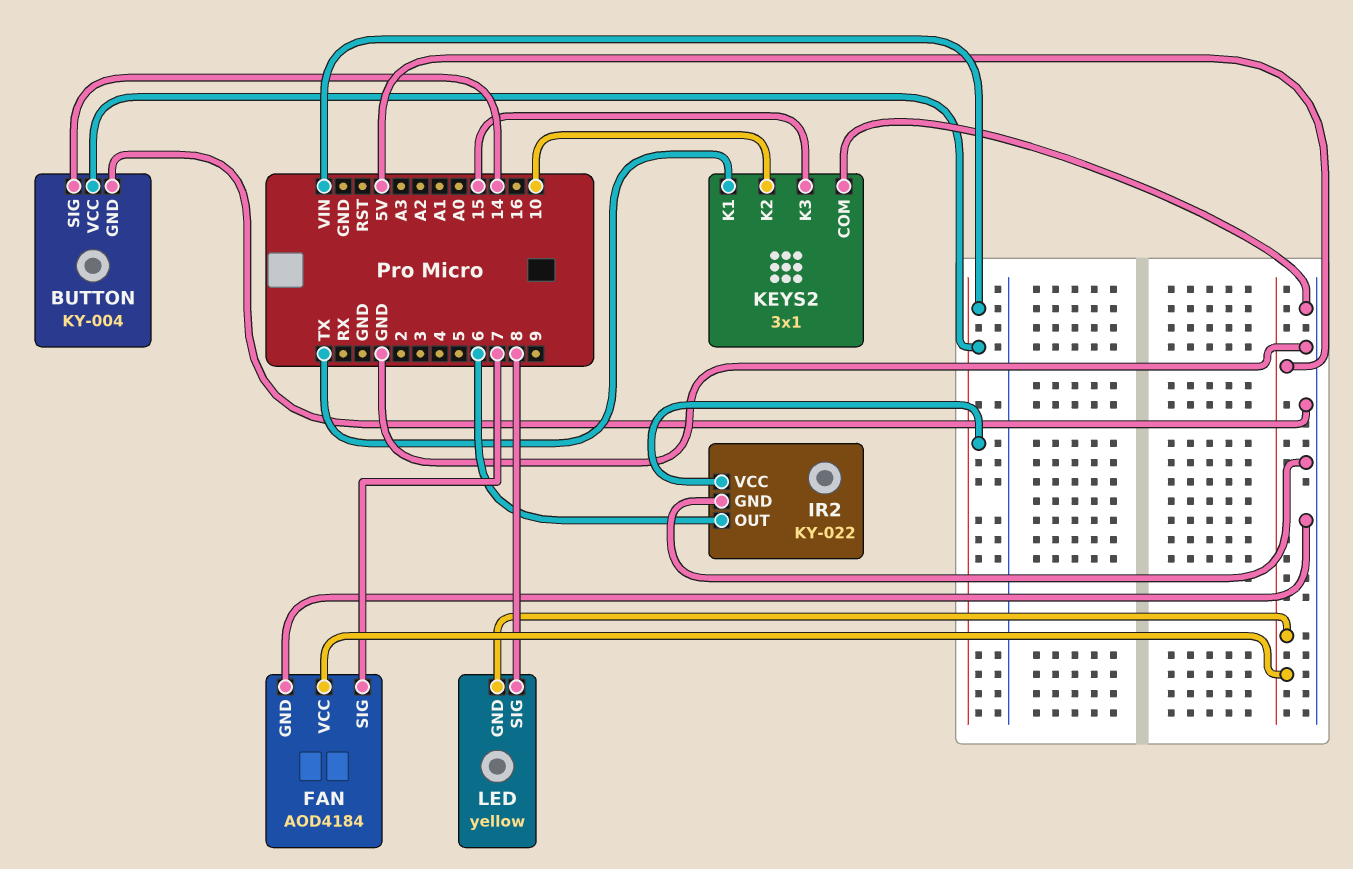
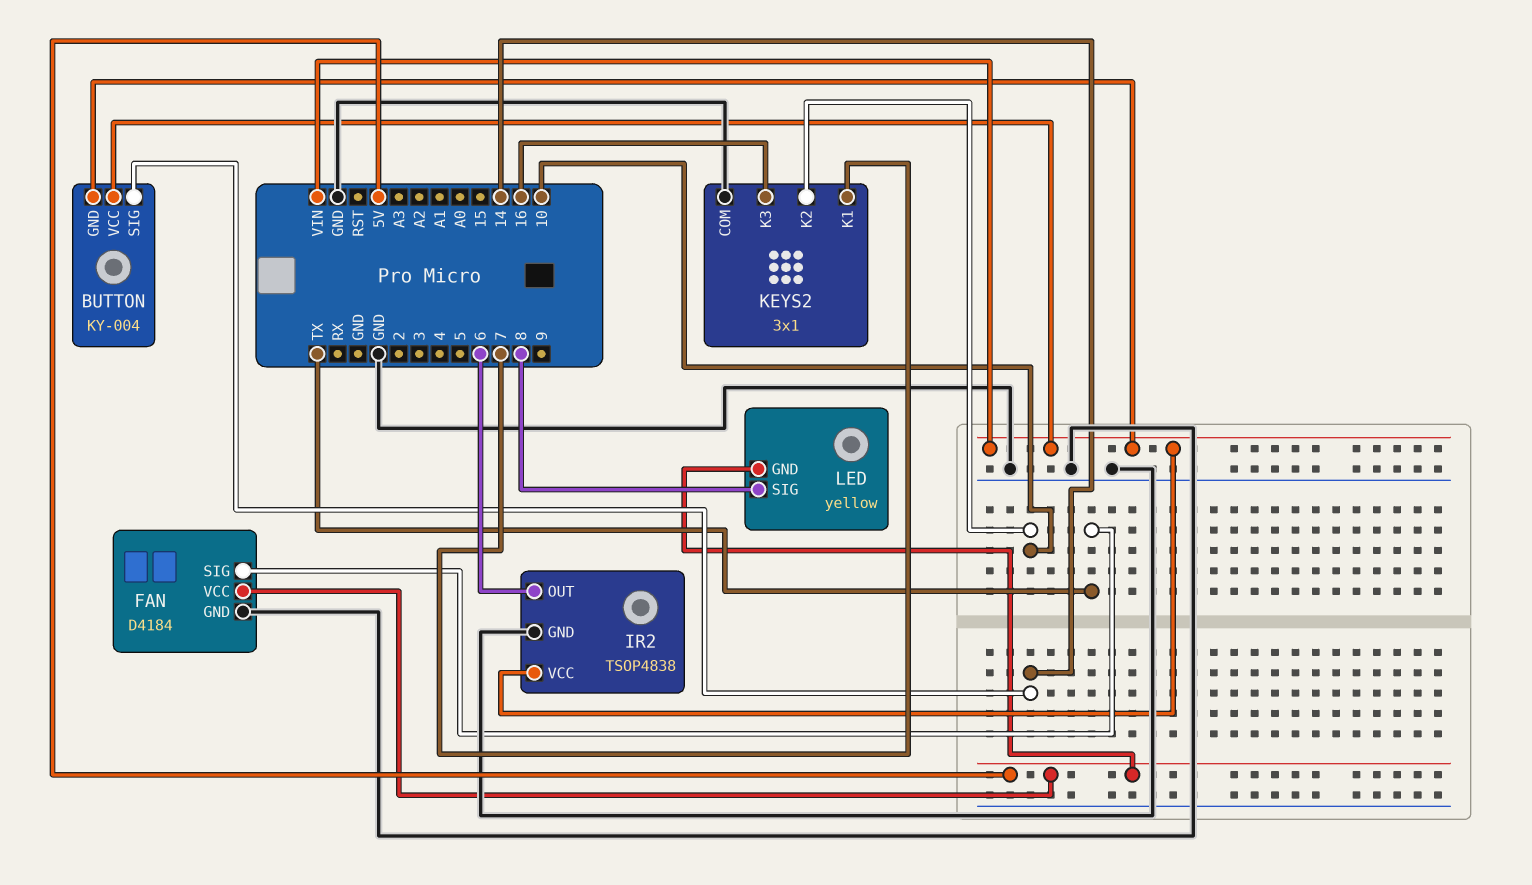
BUTTON pin GND: GND -> VIN
FAN: AOD4184 -> D4184
FAN pin SIG: 7 -> TX
IR2: KY-022 -> TSOP4838
KEYS2 pin K1: TX -> 7
KEYS2 pin K3: 15 -> 16

